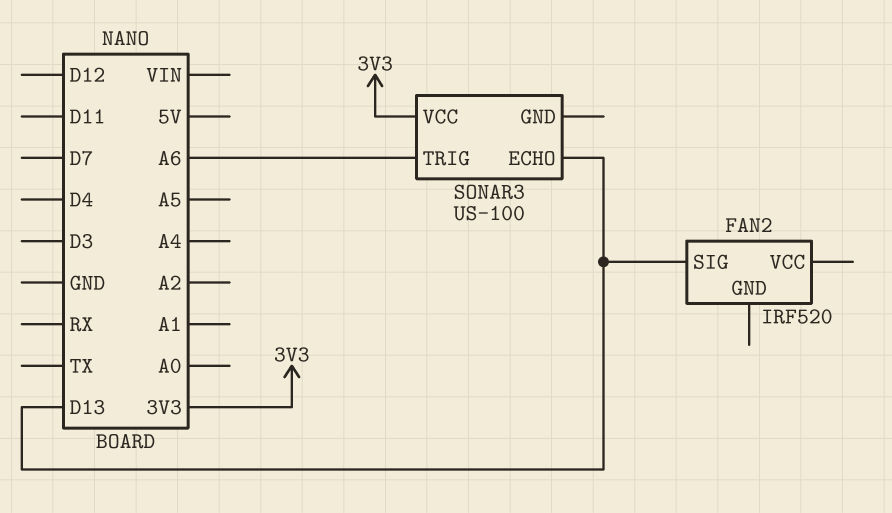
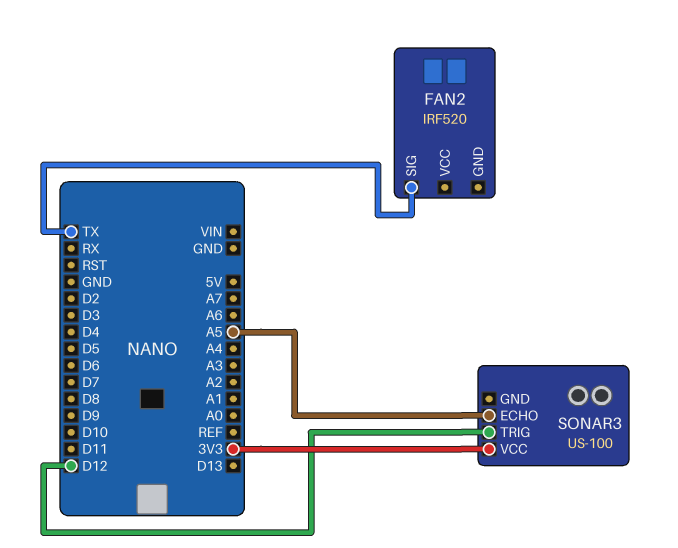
FAN2 pin SIG: D13 -> TX
SONAR3 pin ECHO: D13 -> A5
SONAR3 pin TRIG: A6 -> D12

